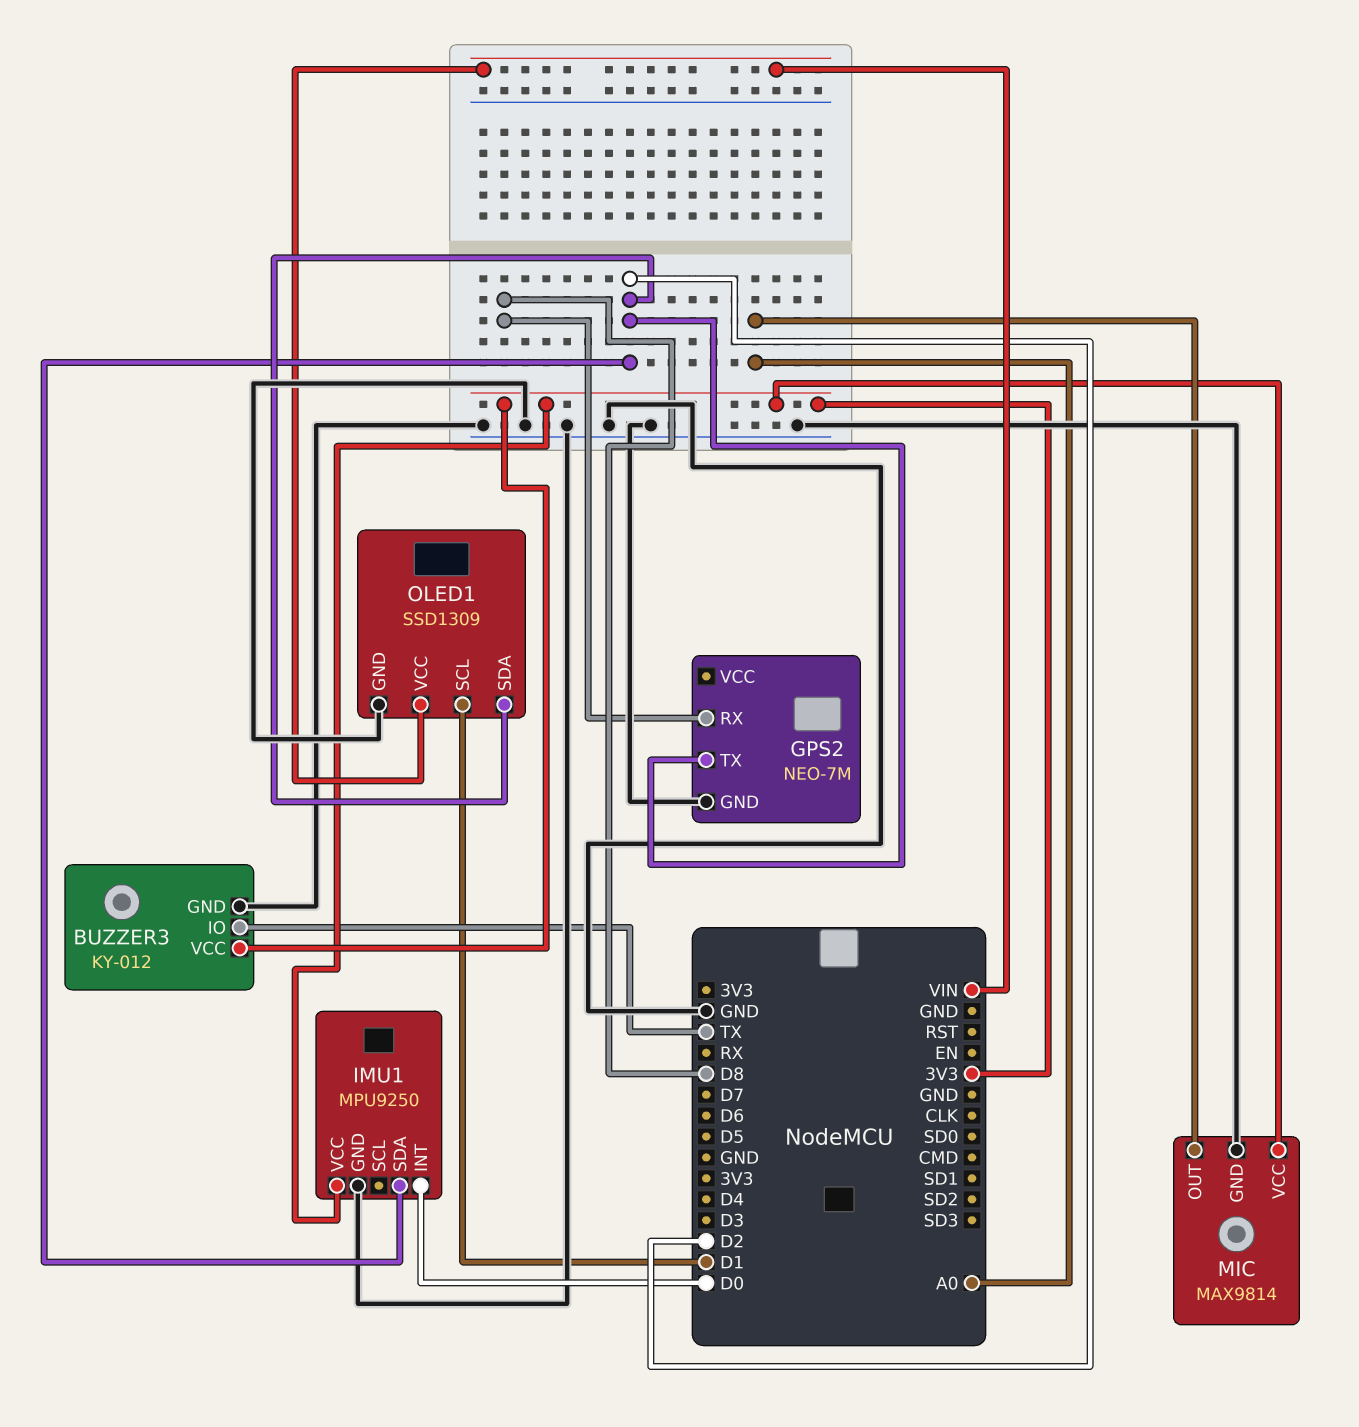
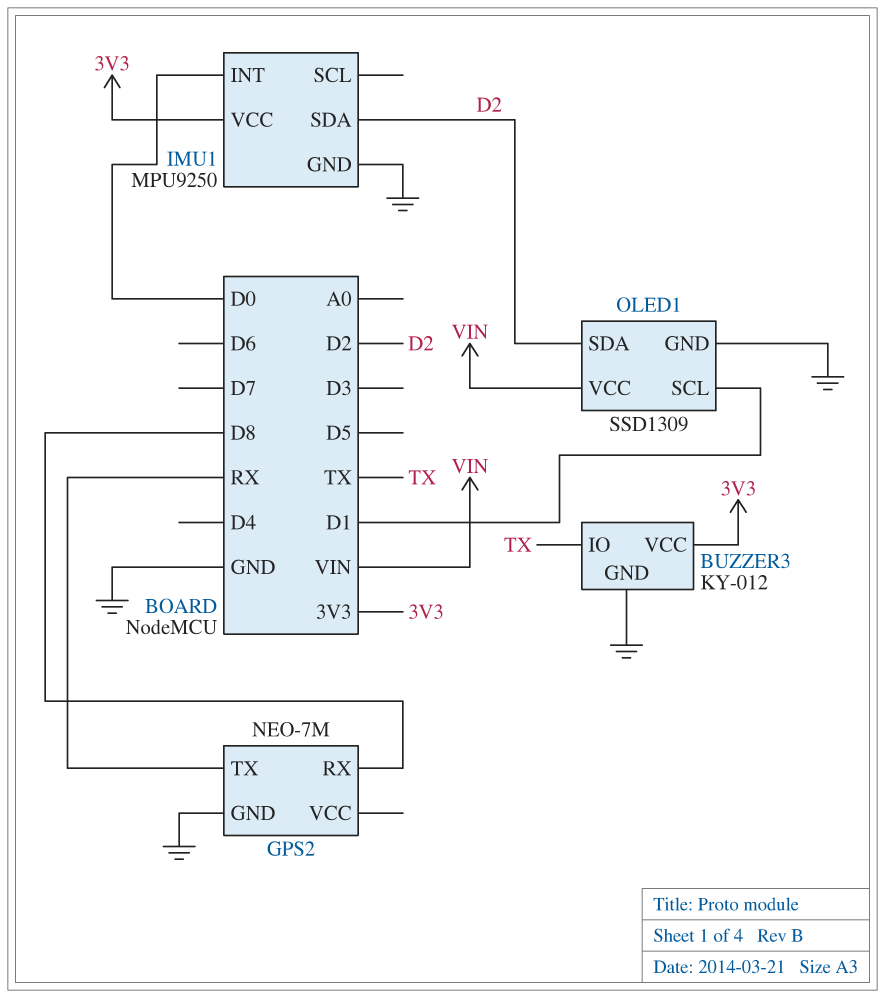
GPS2 pin TX: D2 -> RX
MIC: MAX9814 -> none
MIC pin GND: GND -> none
MIC pin OUT: A0 -> none
MIC pin VCC: 3V3 -> none

